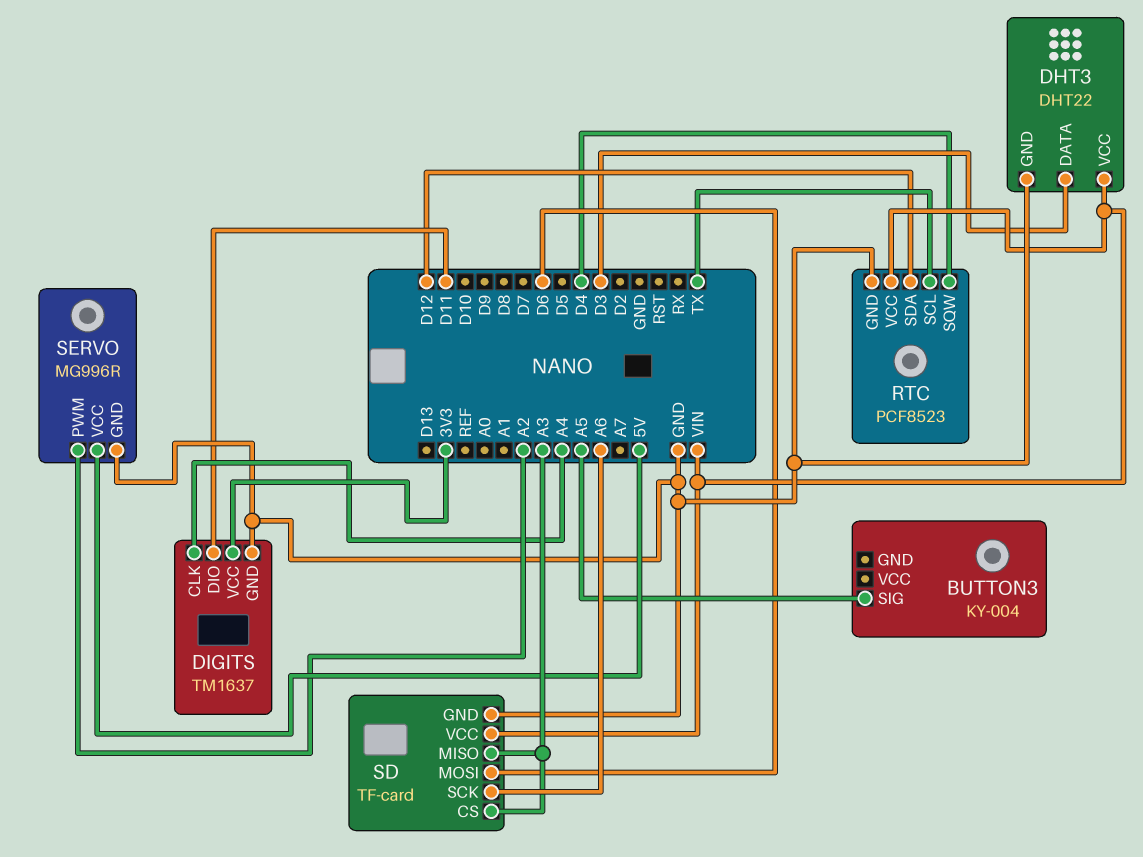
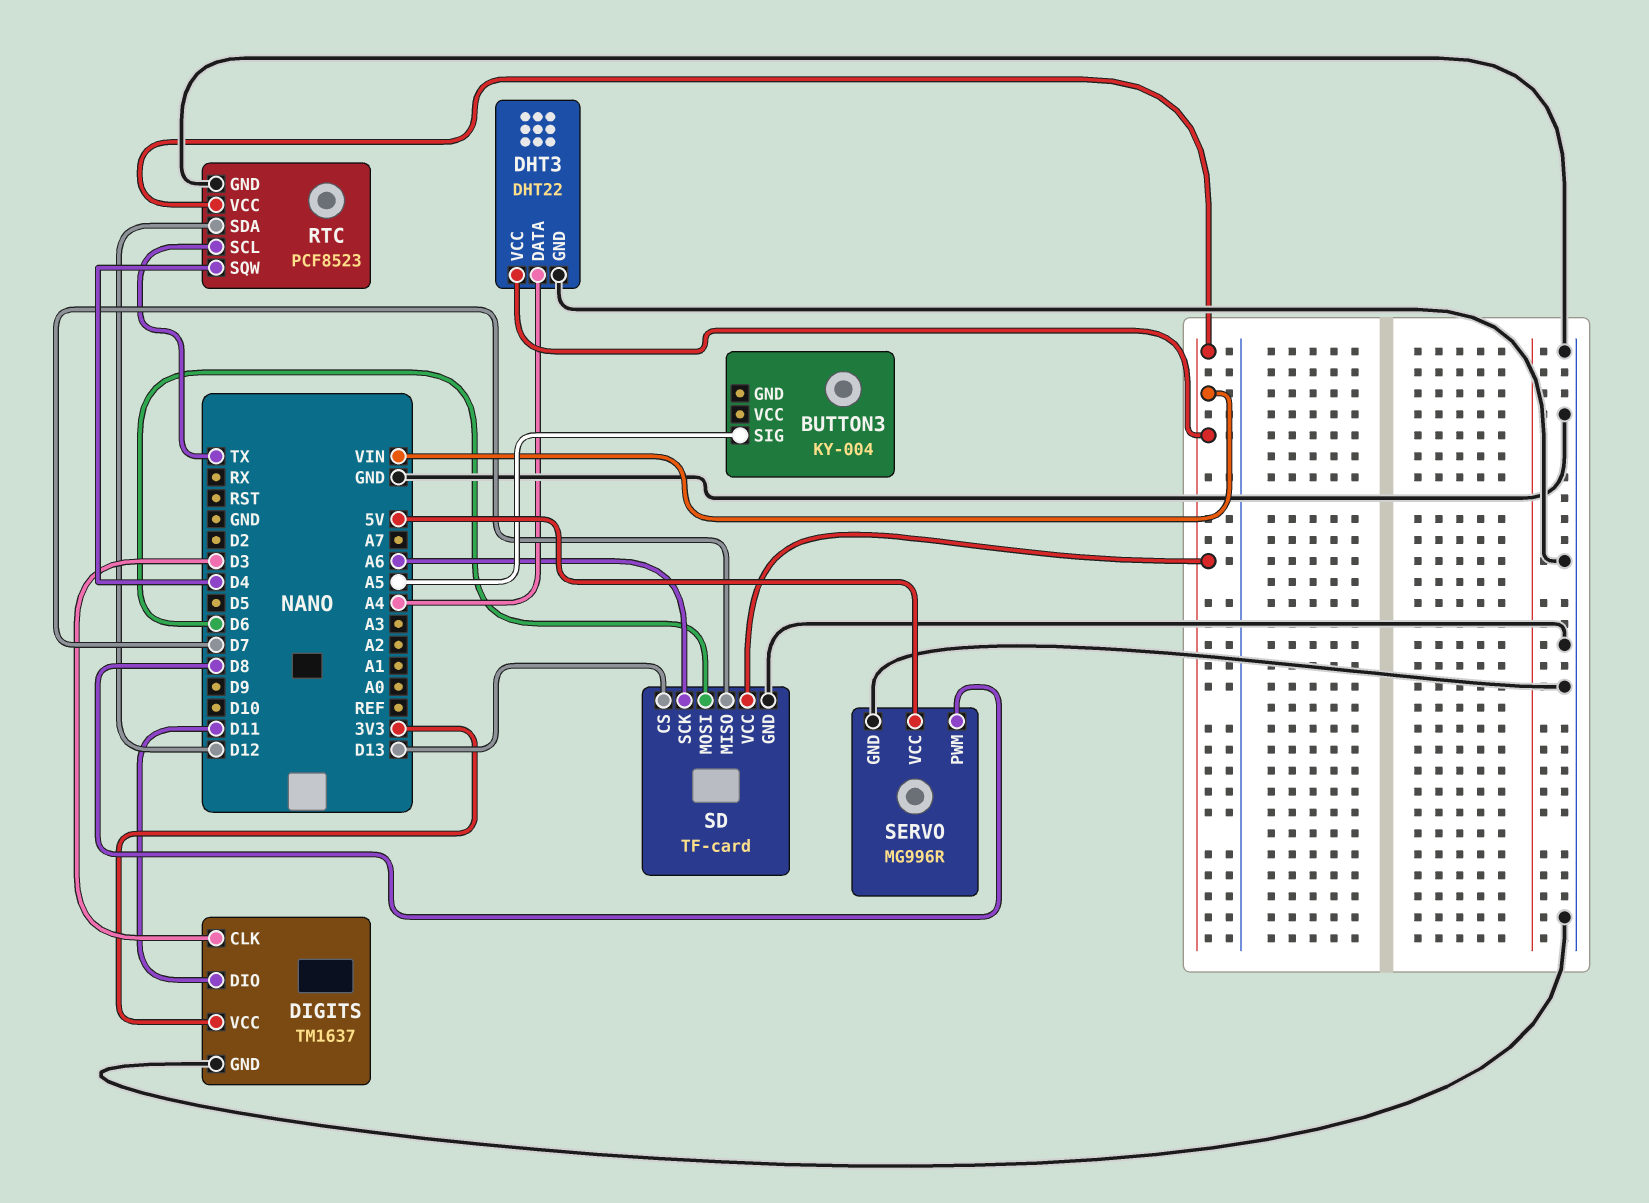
DHT3 pin DATA: D3 -> A4
DIGITS pin CLK: A4 -> D3
SD pin CS: A3 -> D13
SD pin MISO: A3 -> D7
SERVO pin PWM: A2 -> D8

